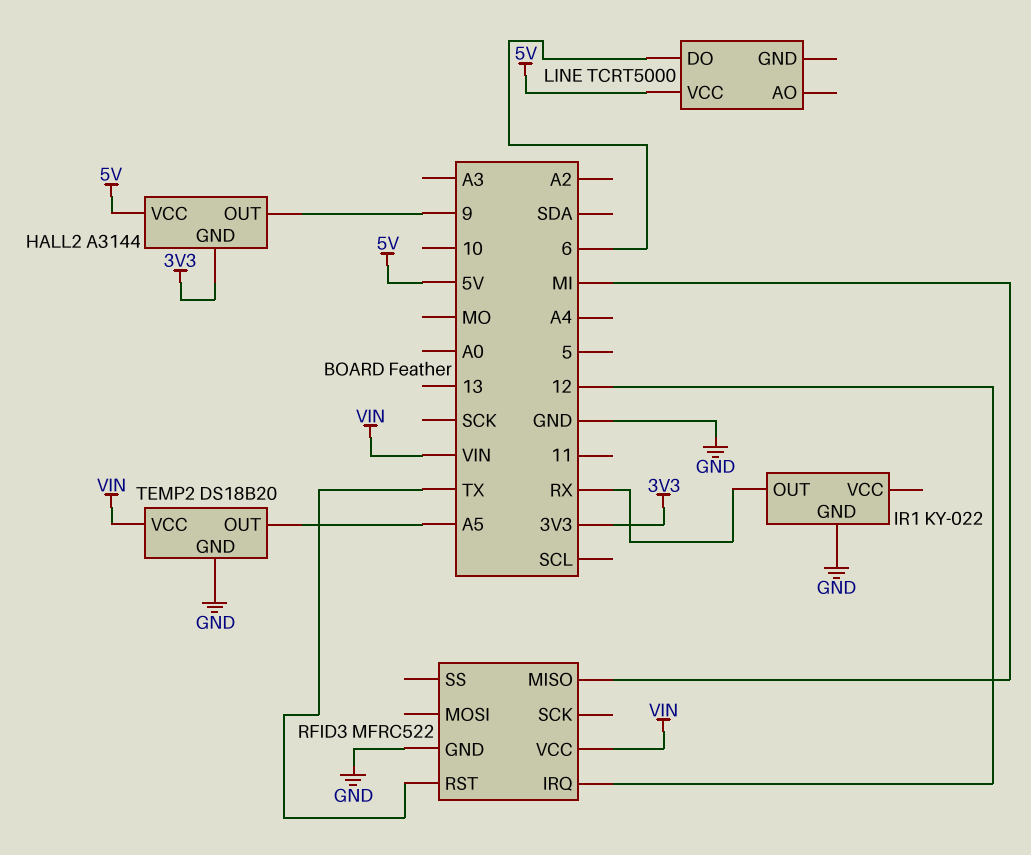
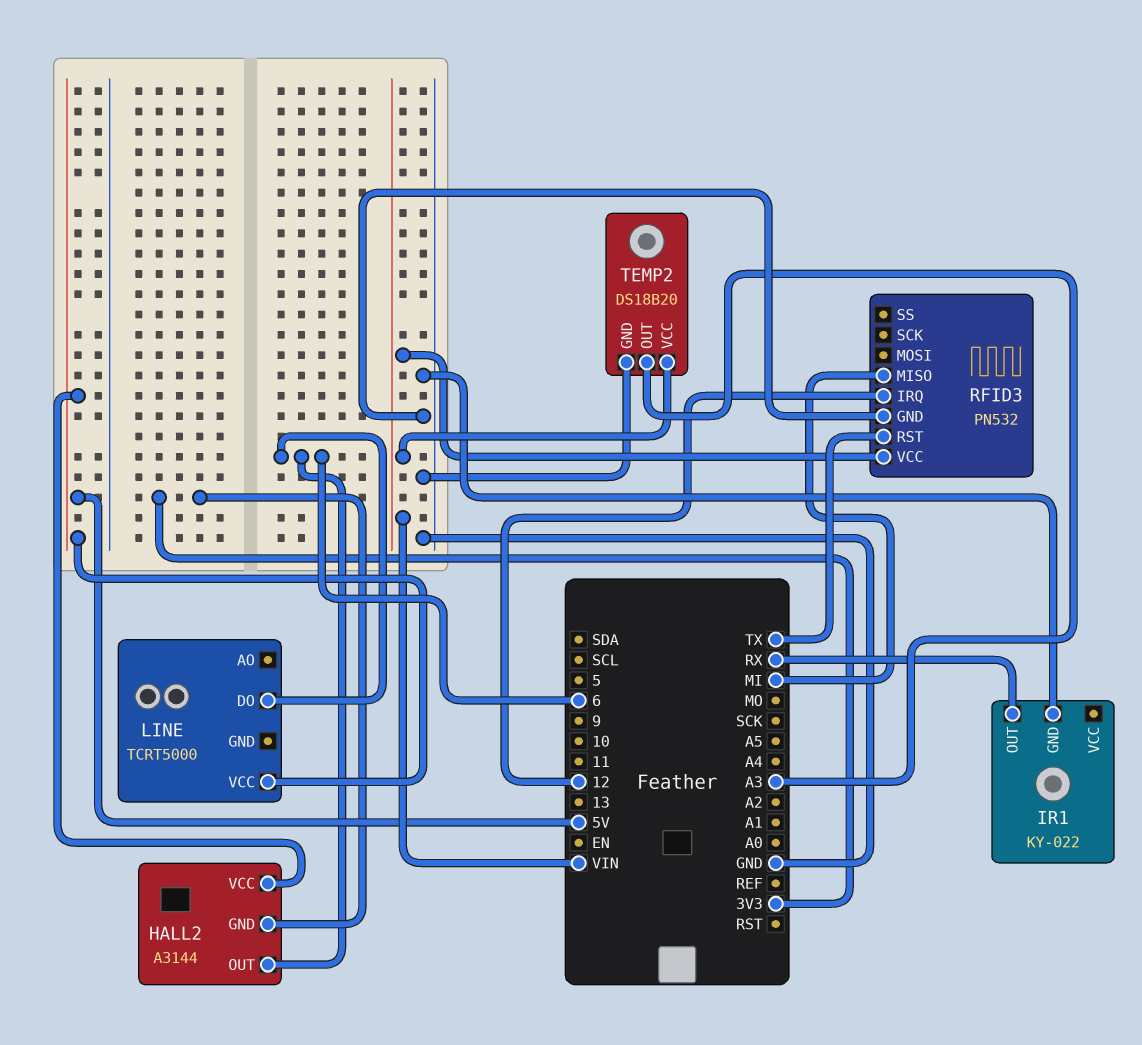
HALL2 pin OUT: 9 -> 6
RFID3: MFRC522 -> PN532
TEMP2 pin OUT: A5 -> A3

